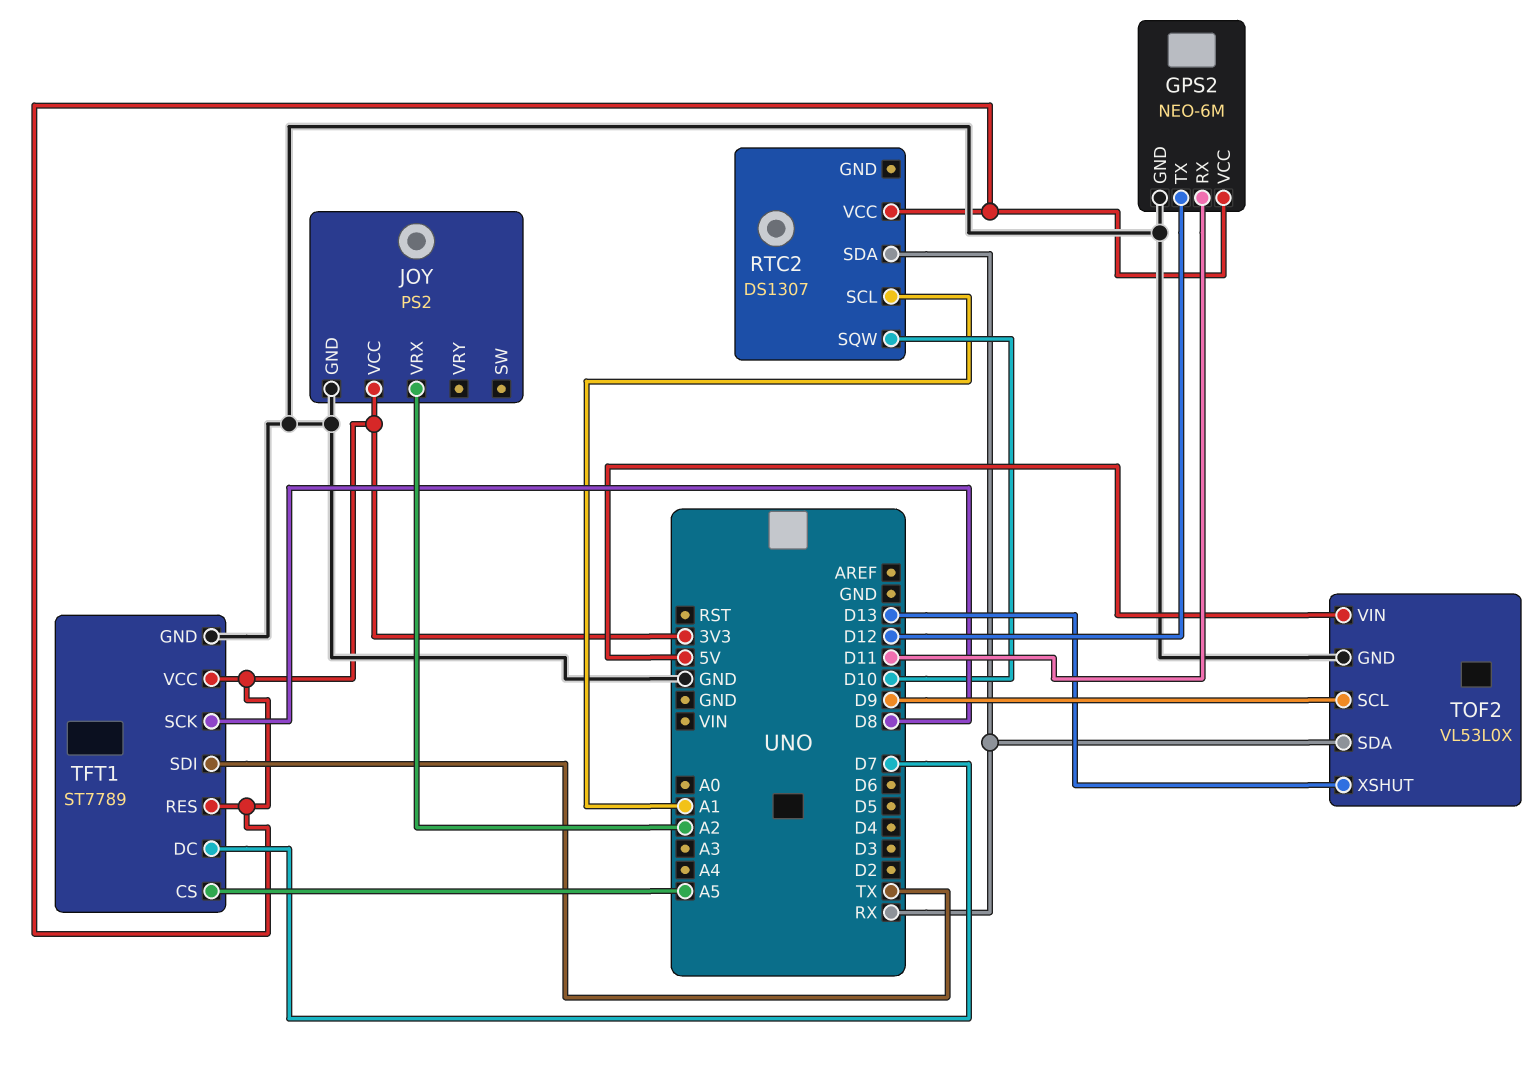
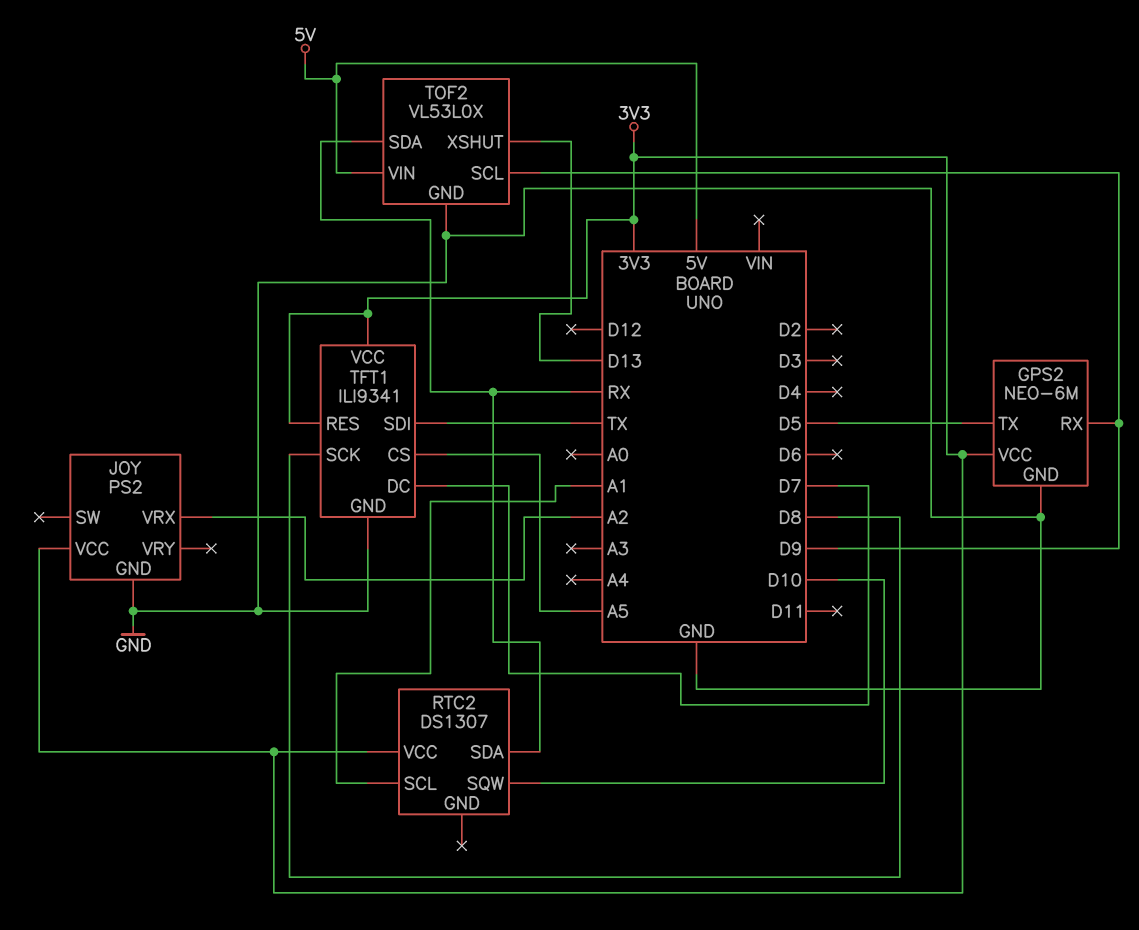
GPS2 pin RX: D11 -> D9
GPS2 pin TX: D12 -> D5
TFT1: ST7789 -> ILI9341

